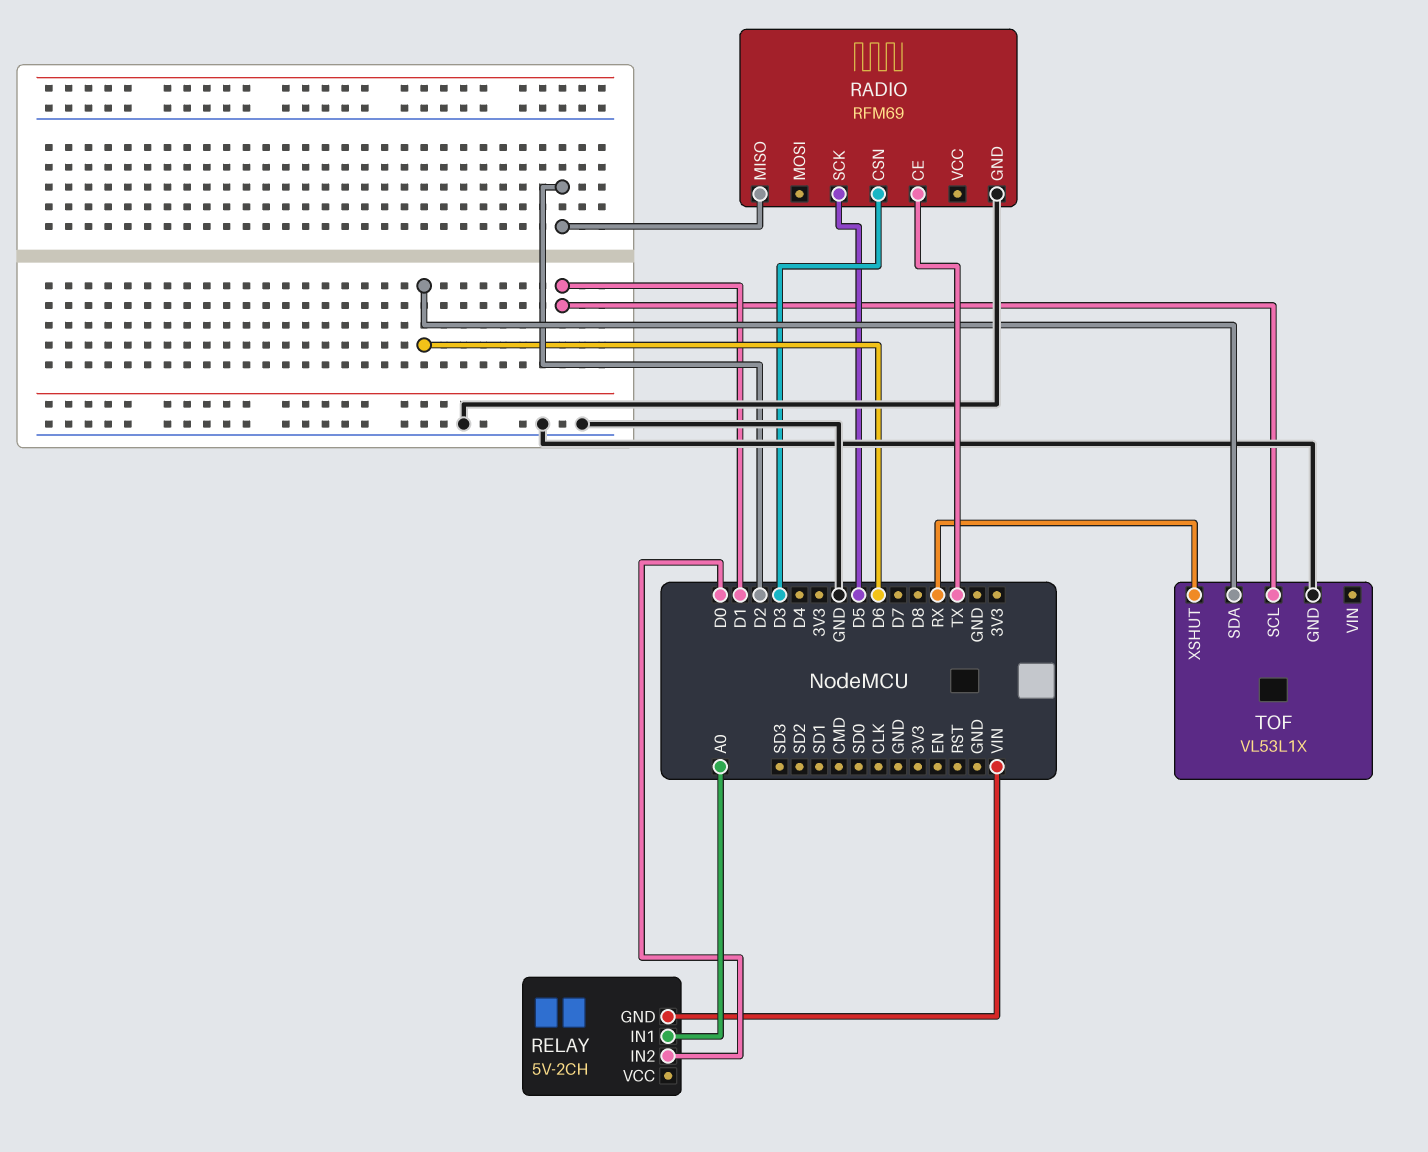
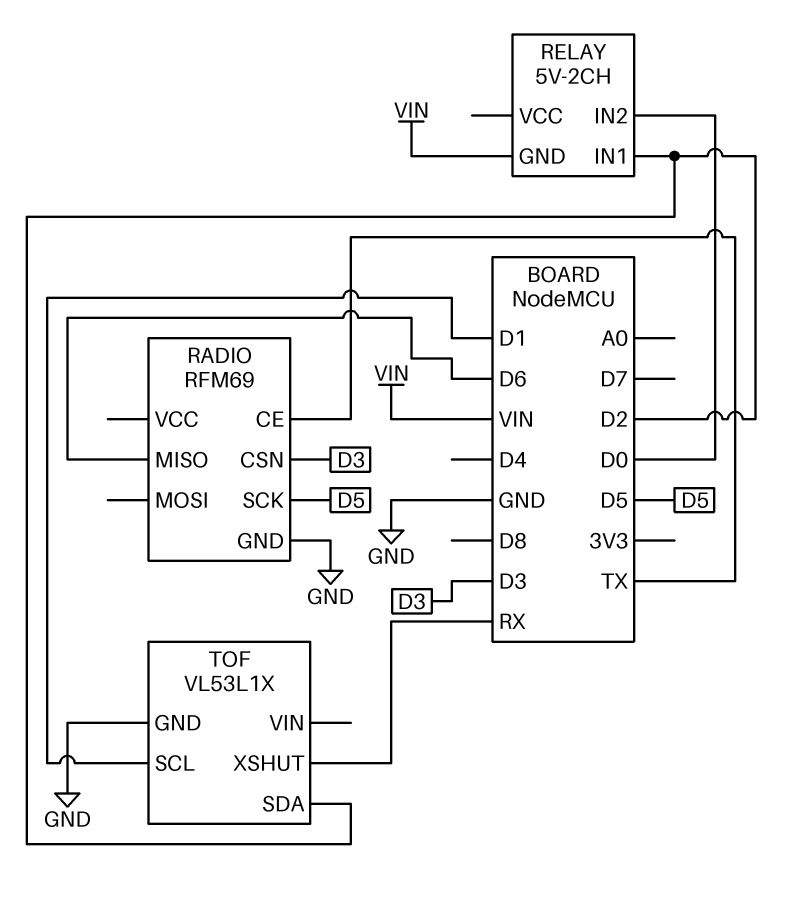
RADIO pin MISO: D2 -> D6
RELAY pin IN1: A0 -> D2
TOF pin SDA: D6 -> D2

